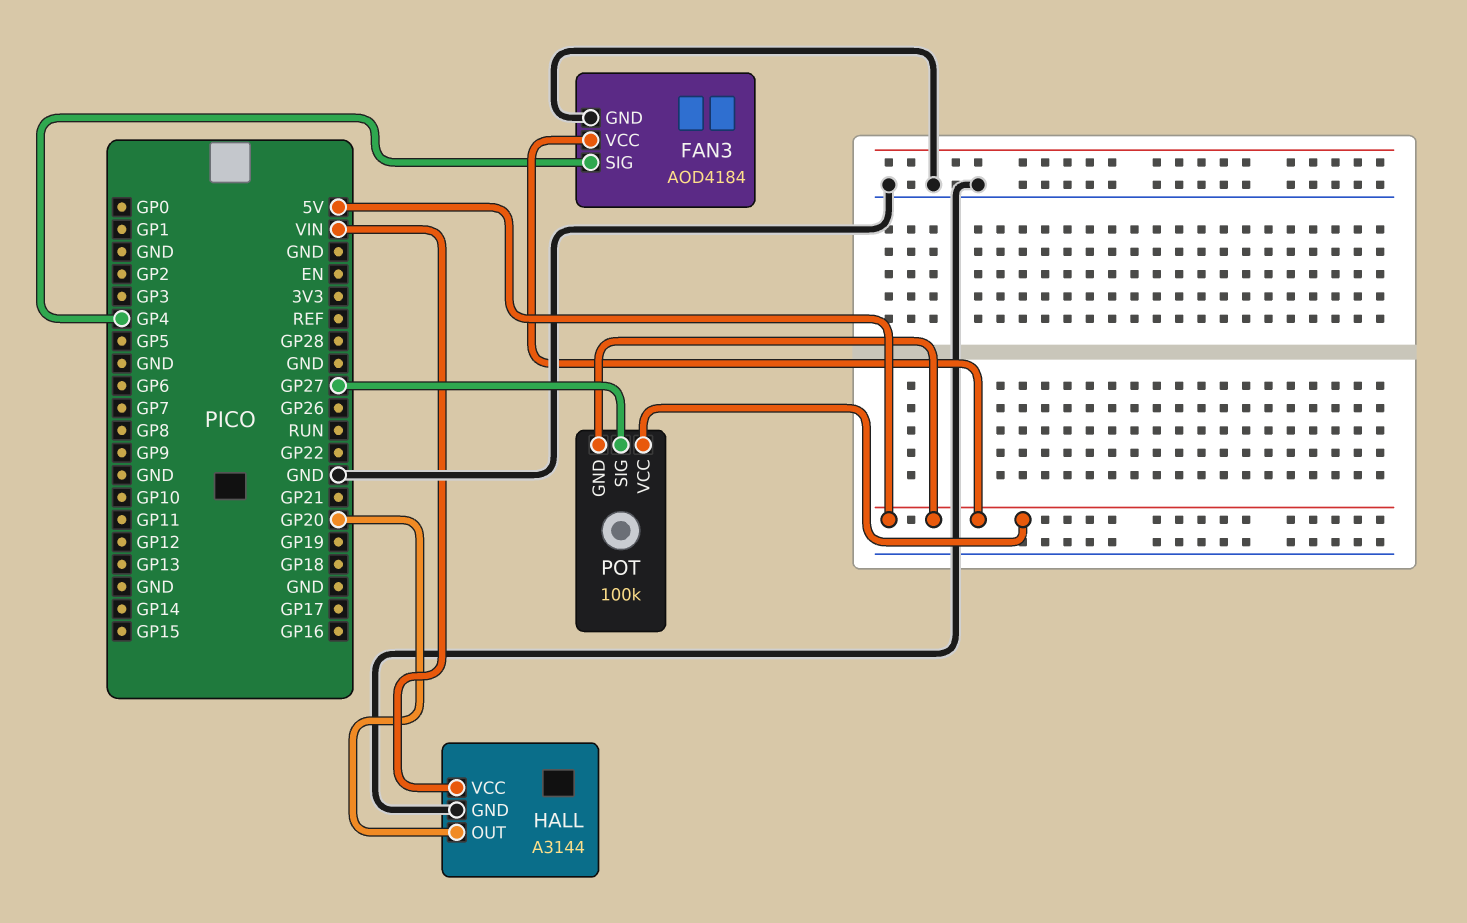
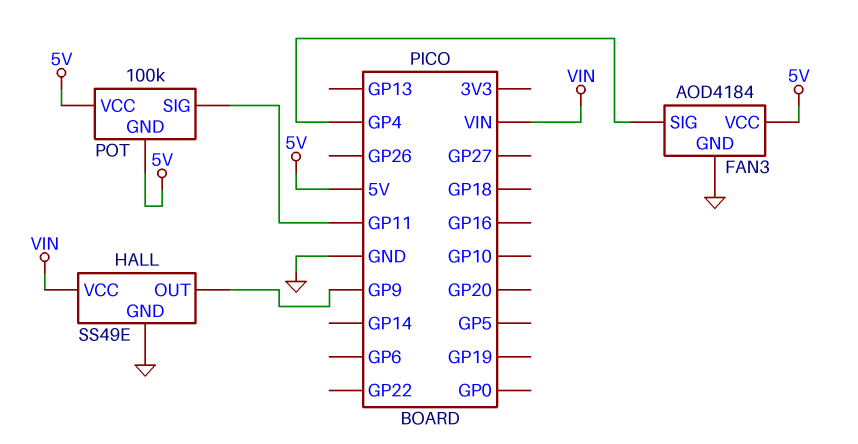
HALL: A3144 -> SS49E
HALL pin OUT: GP20 -> GP9
POT pin SIG: GP27 -> GP11

